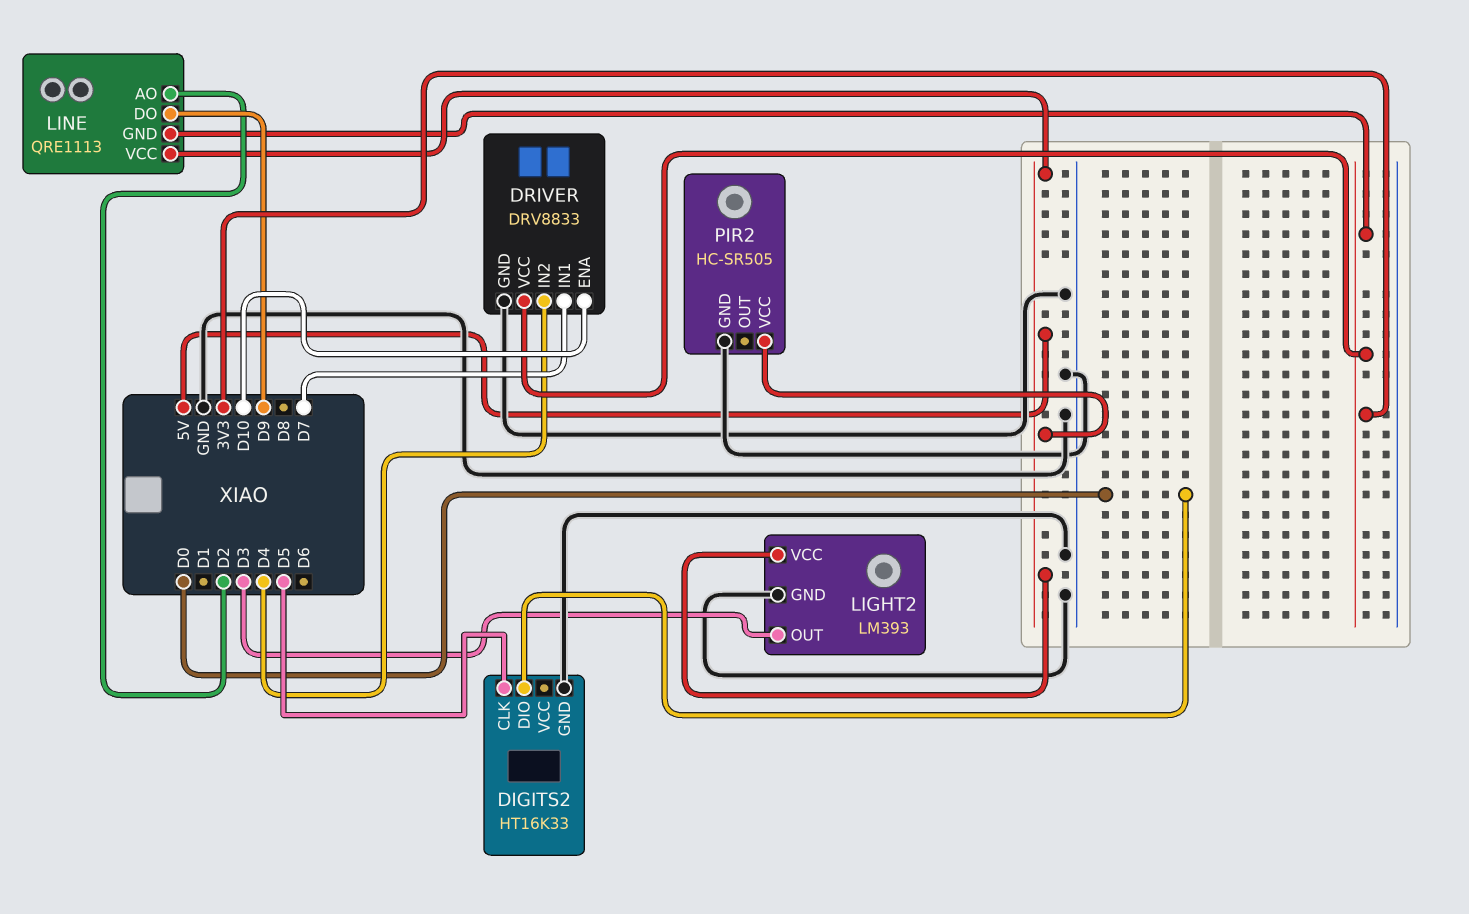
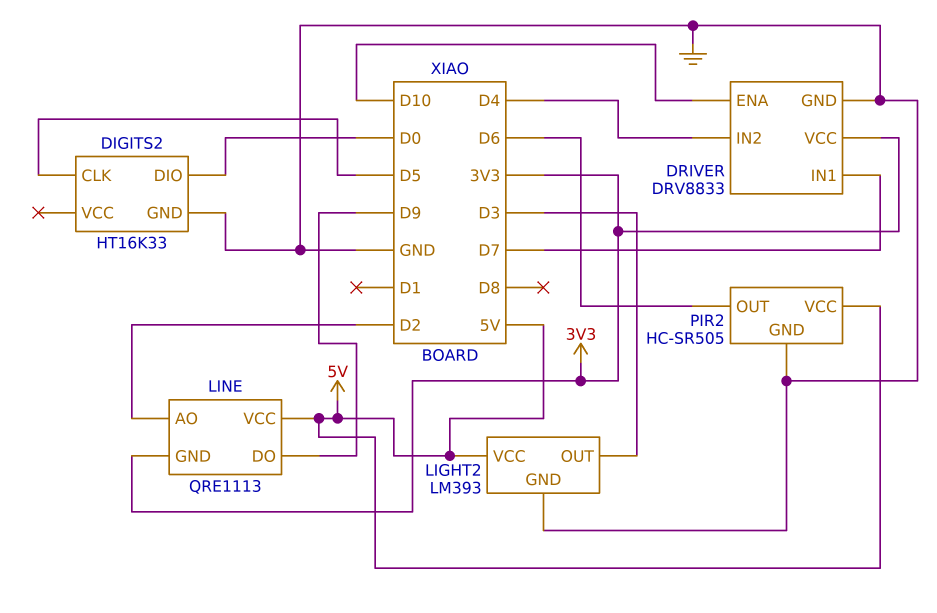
PIR2 pin OUT: none -> D6

